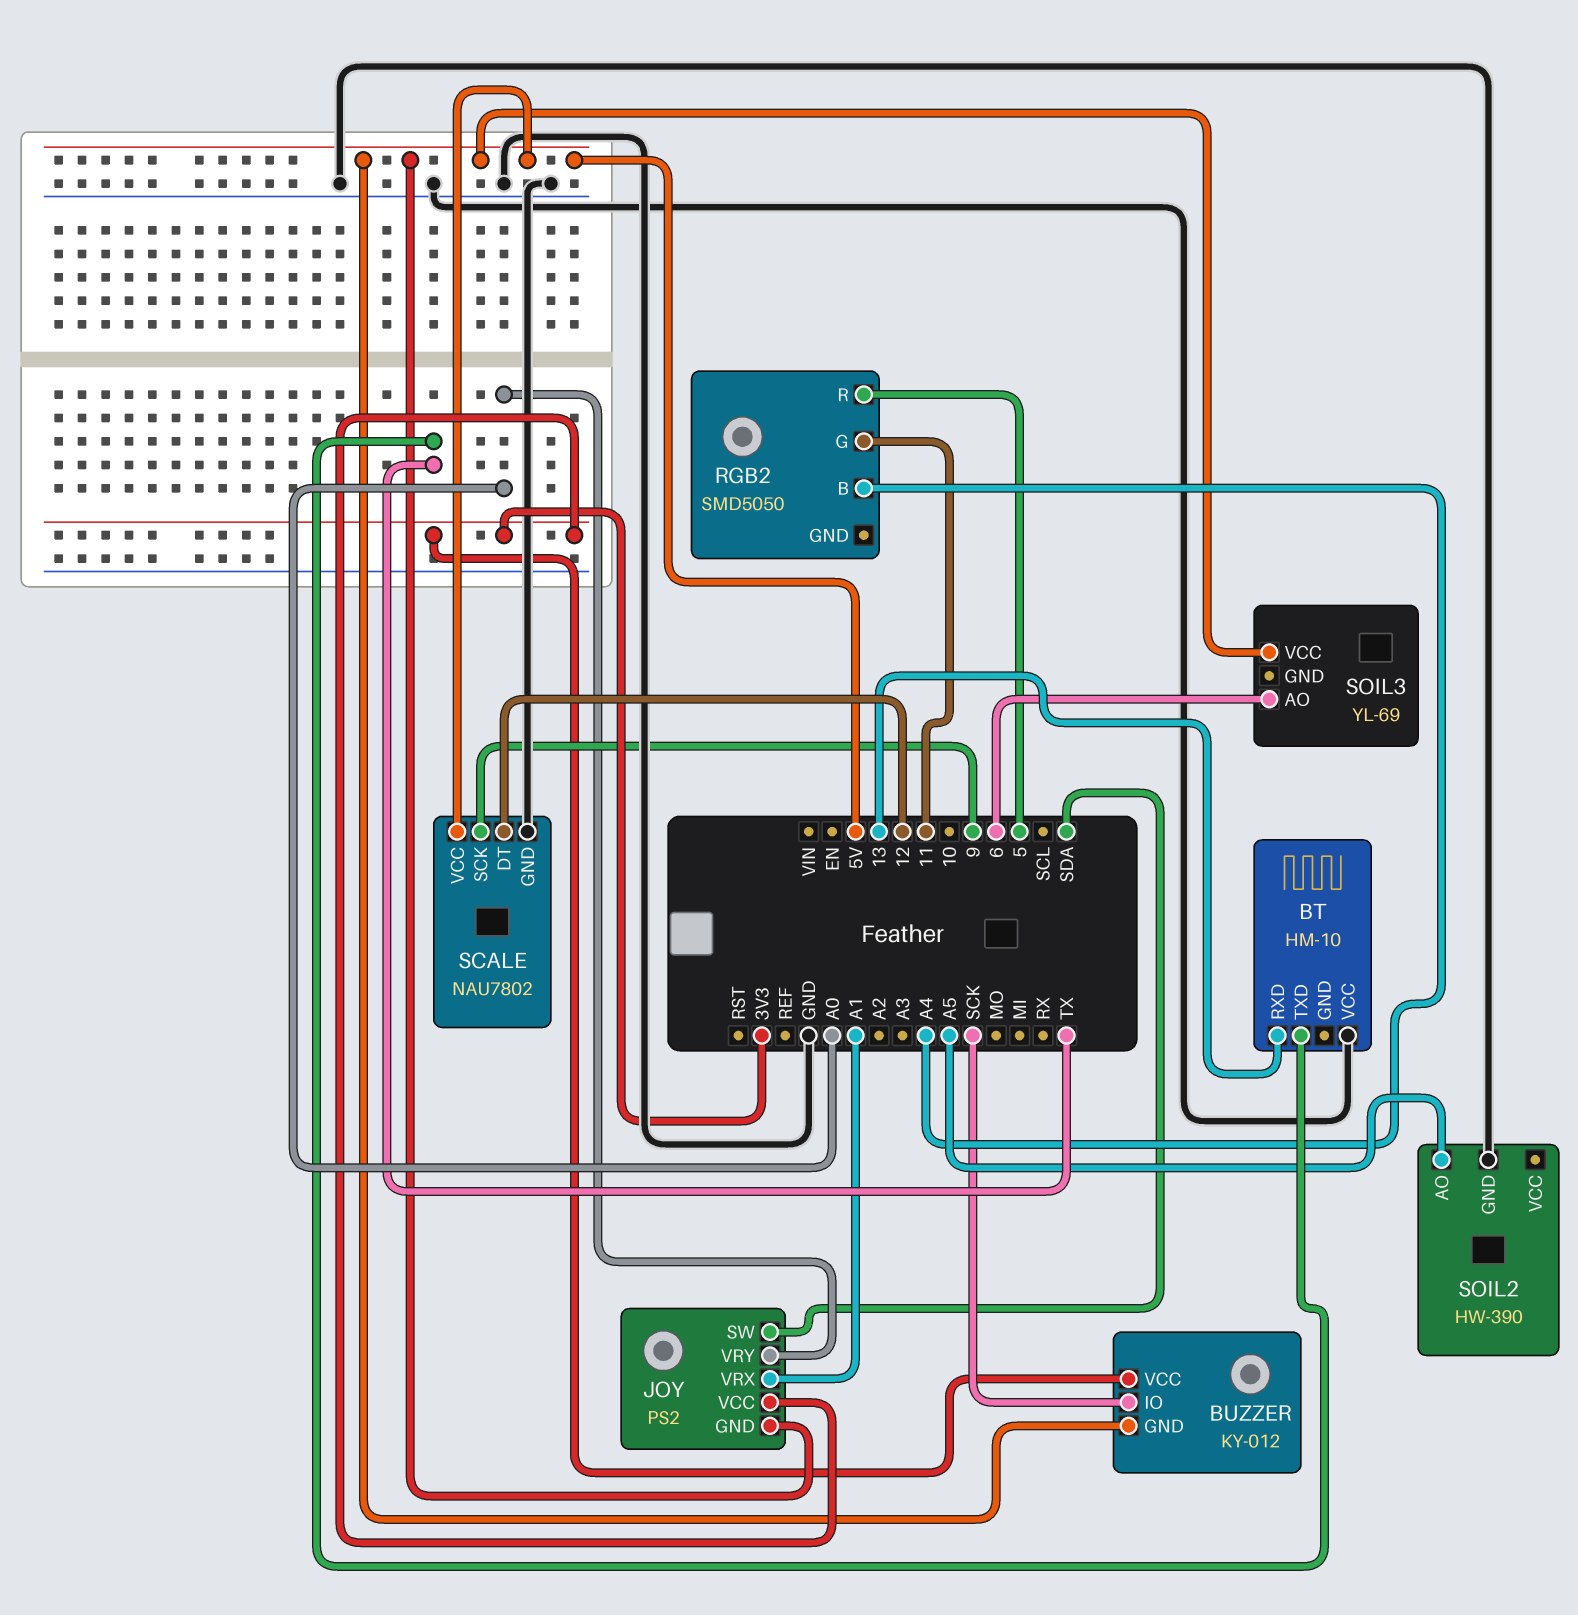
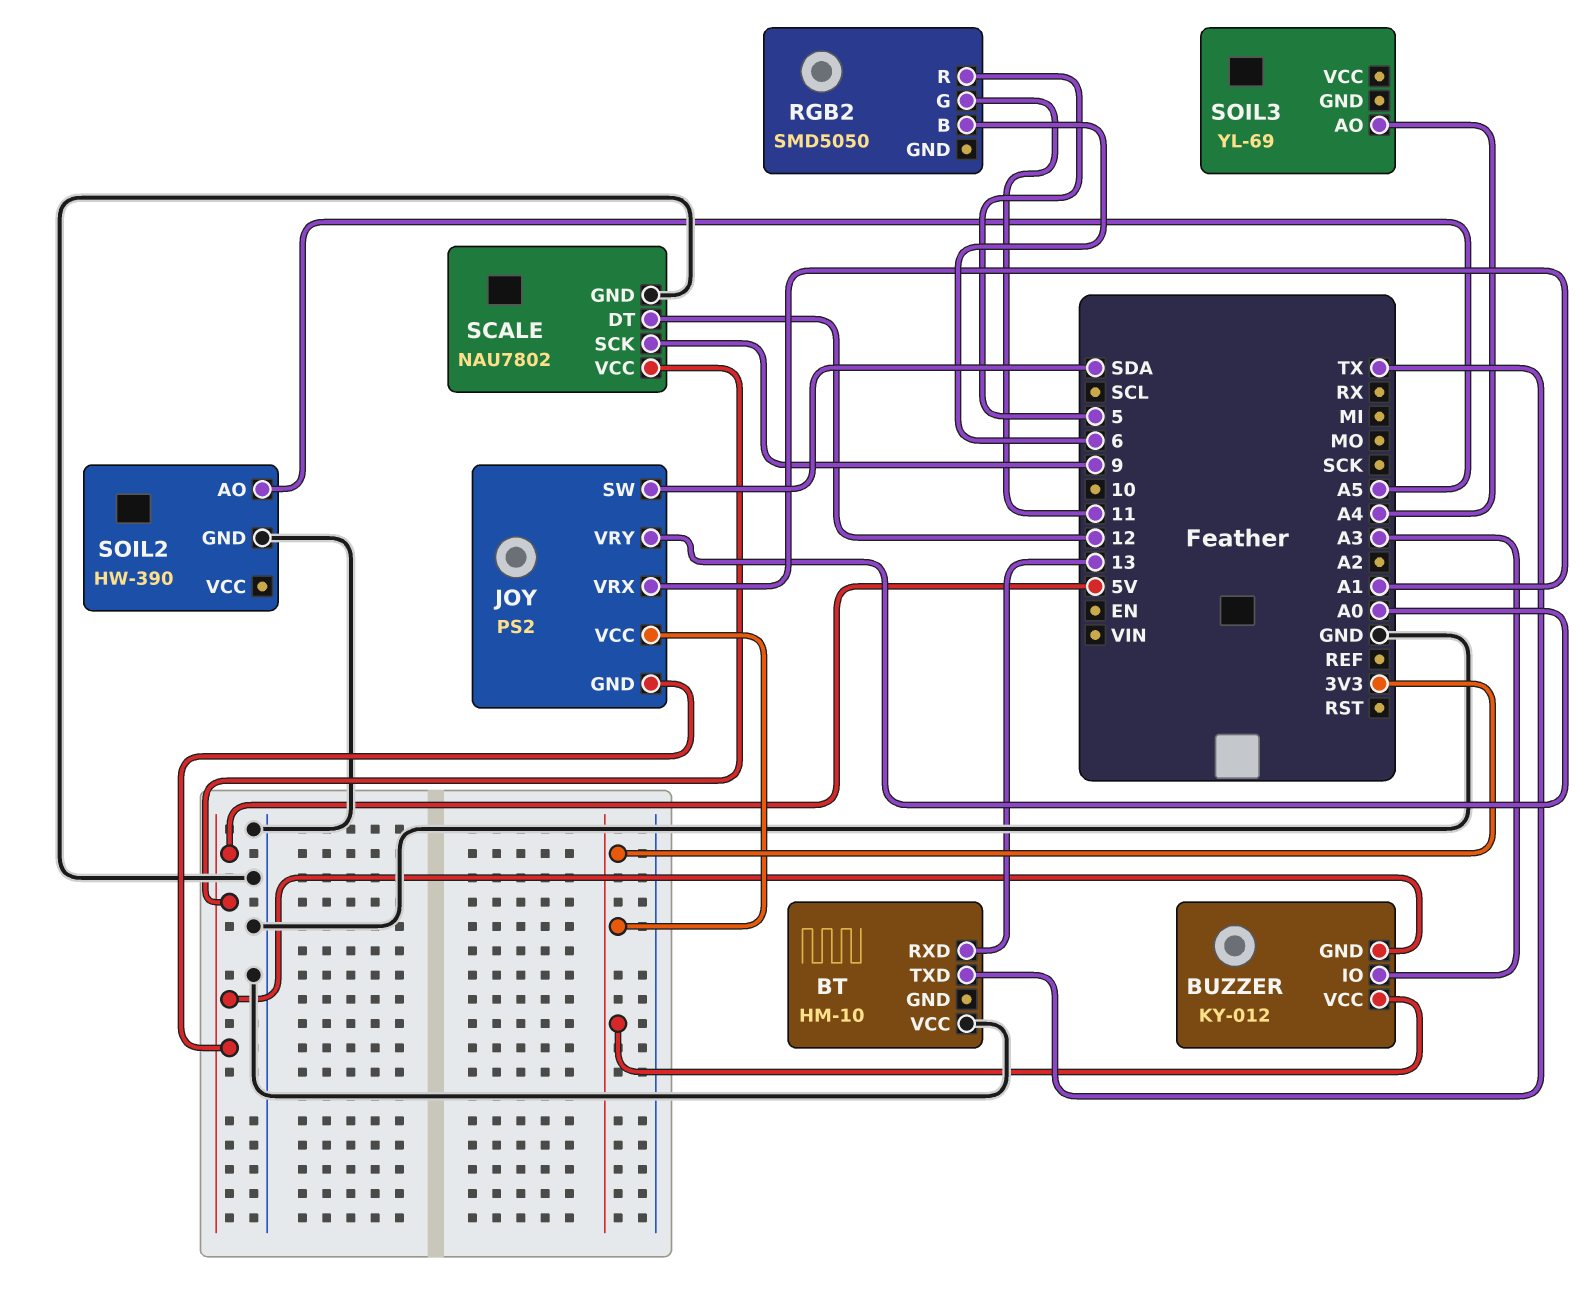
BUZZER pin IO: SCK -> A3
RGB2 pin B: A4 -> 6
SOIL3 pin AO: 6 -> A4
SOIL3 pin VCC: 5V -> none

